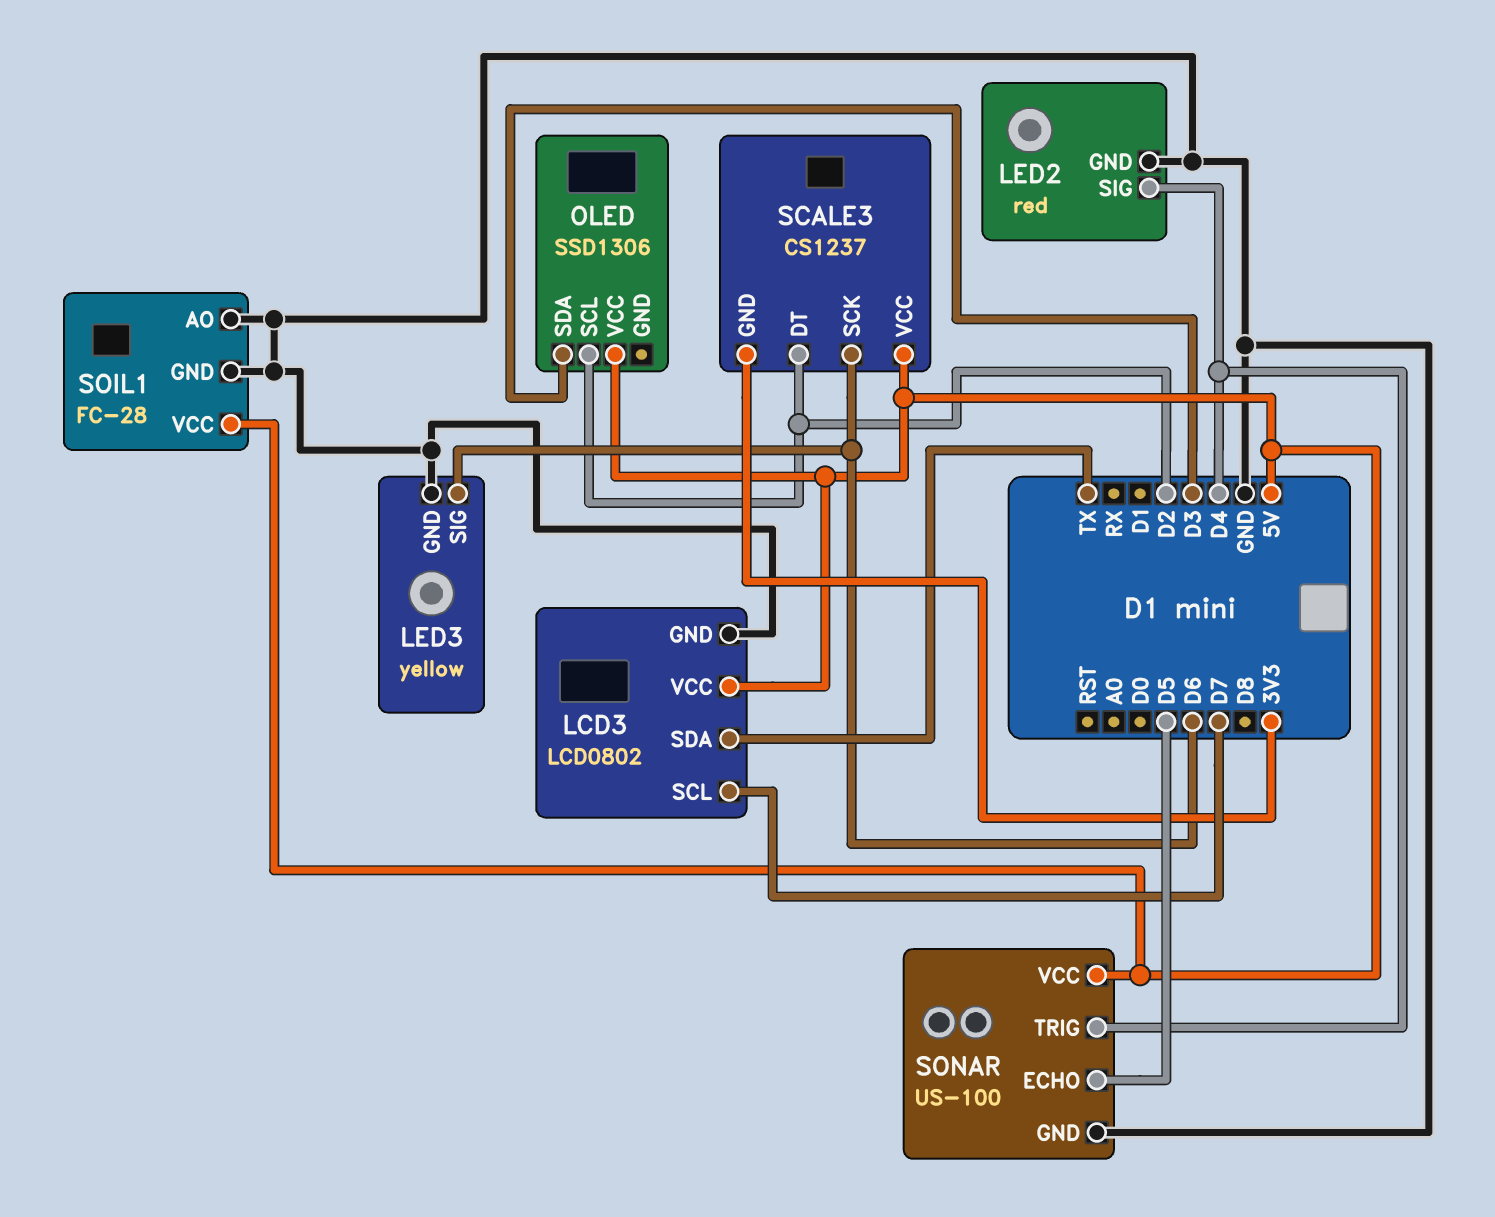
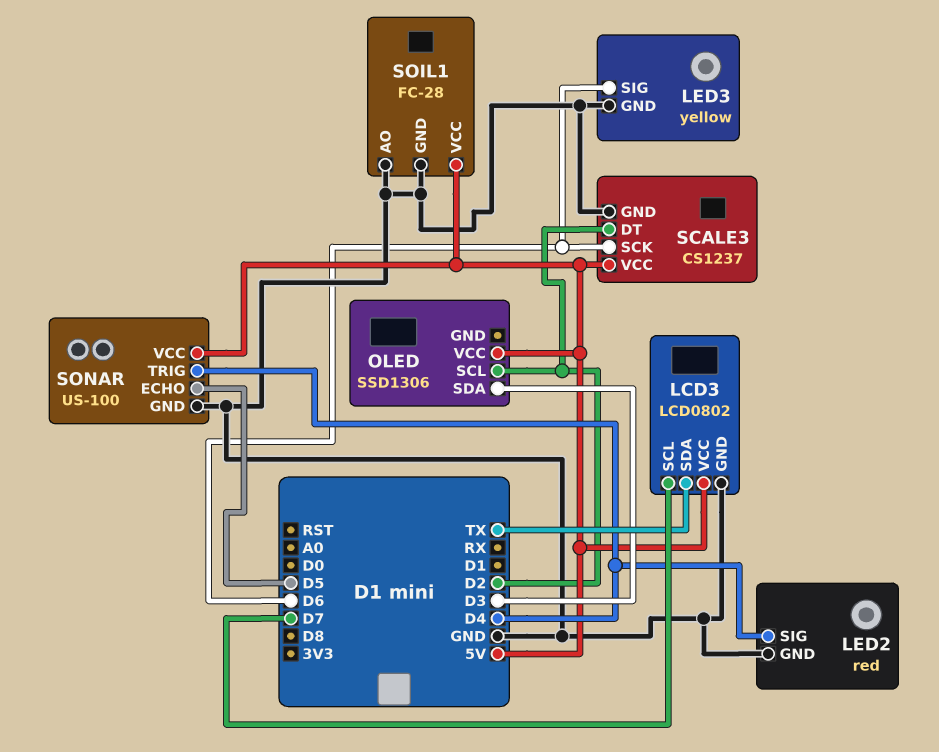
SCALE3 pin GND: 3V3 -> GND

